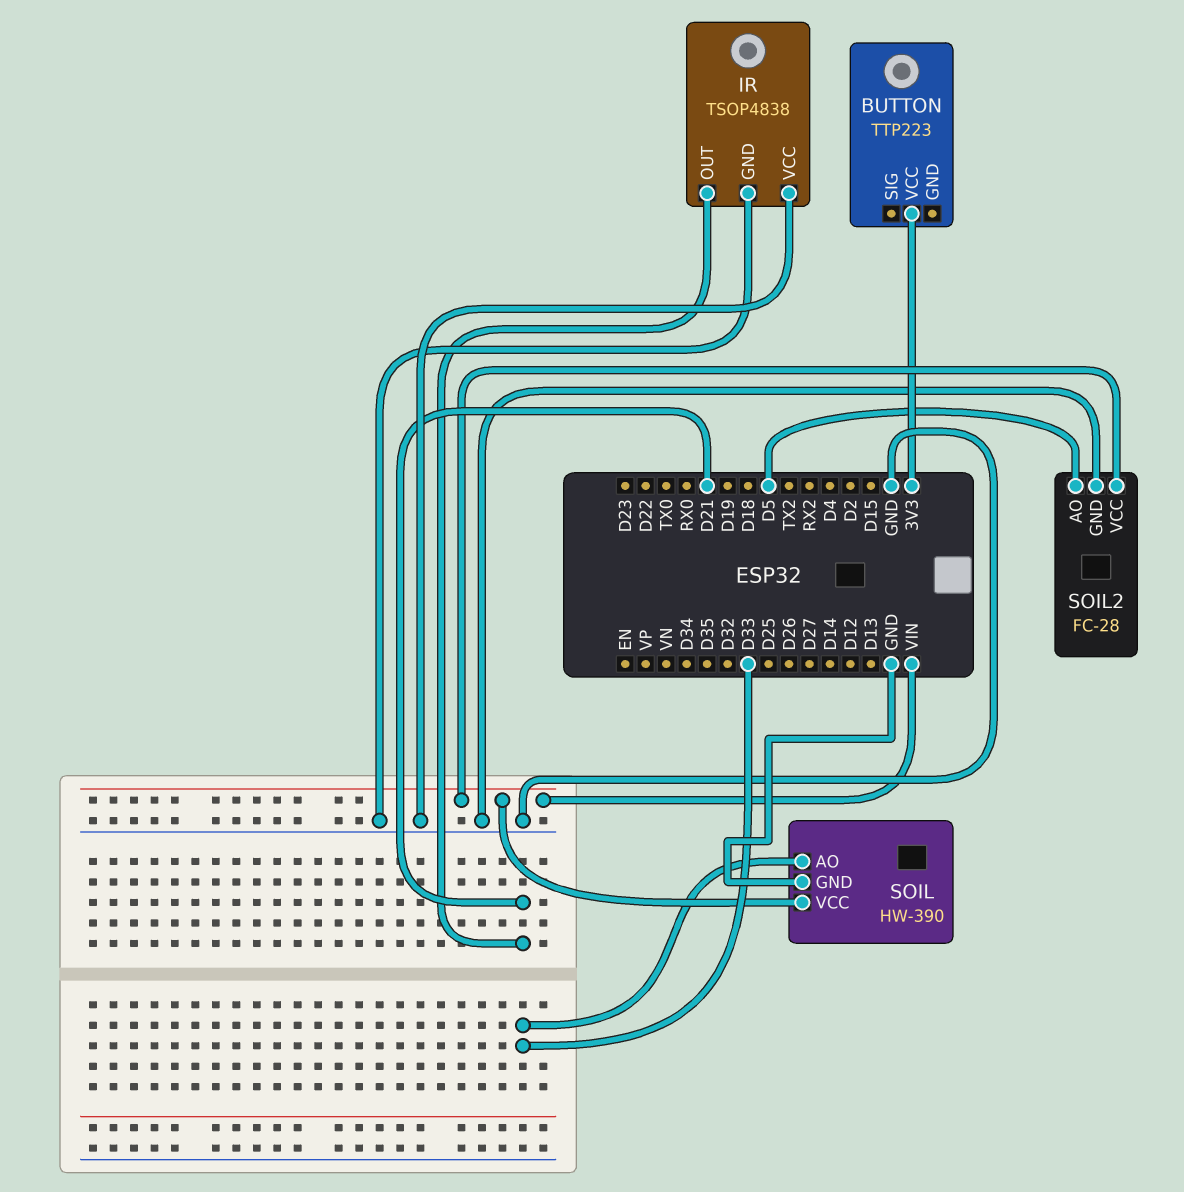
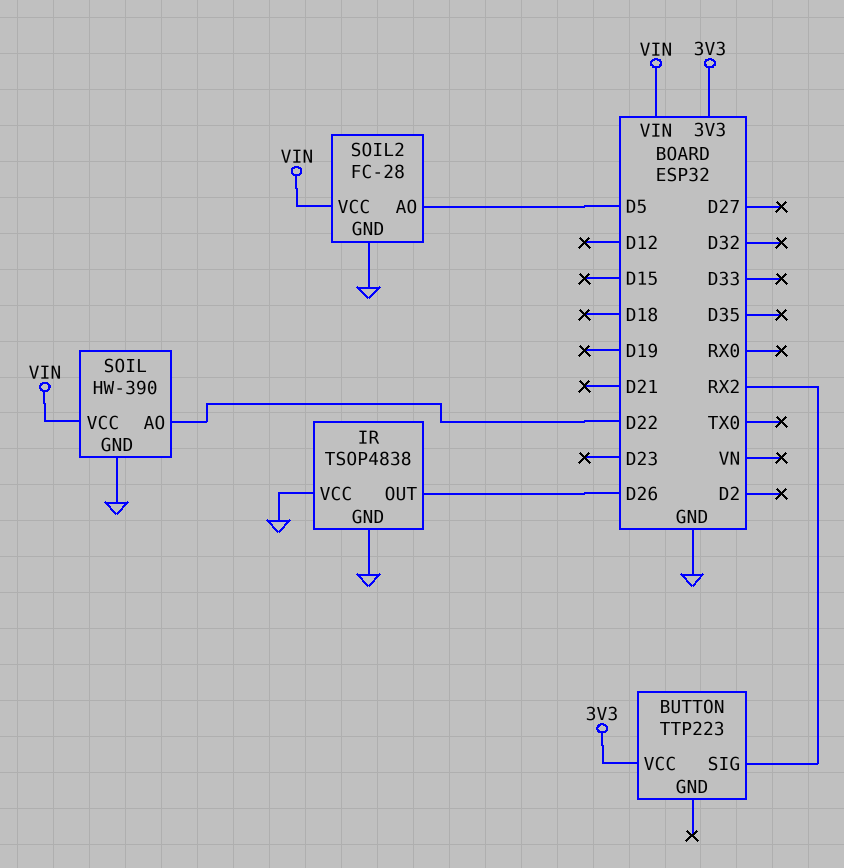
BUTTON pin SIG: none -> RX2
IR pin OUT: D21 -> D26
SOIL pin AO: D33 -> D22

